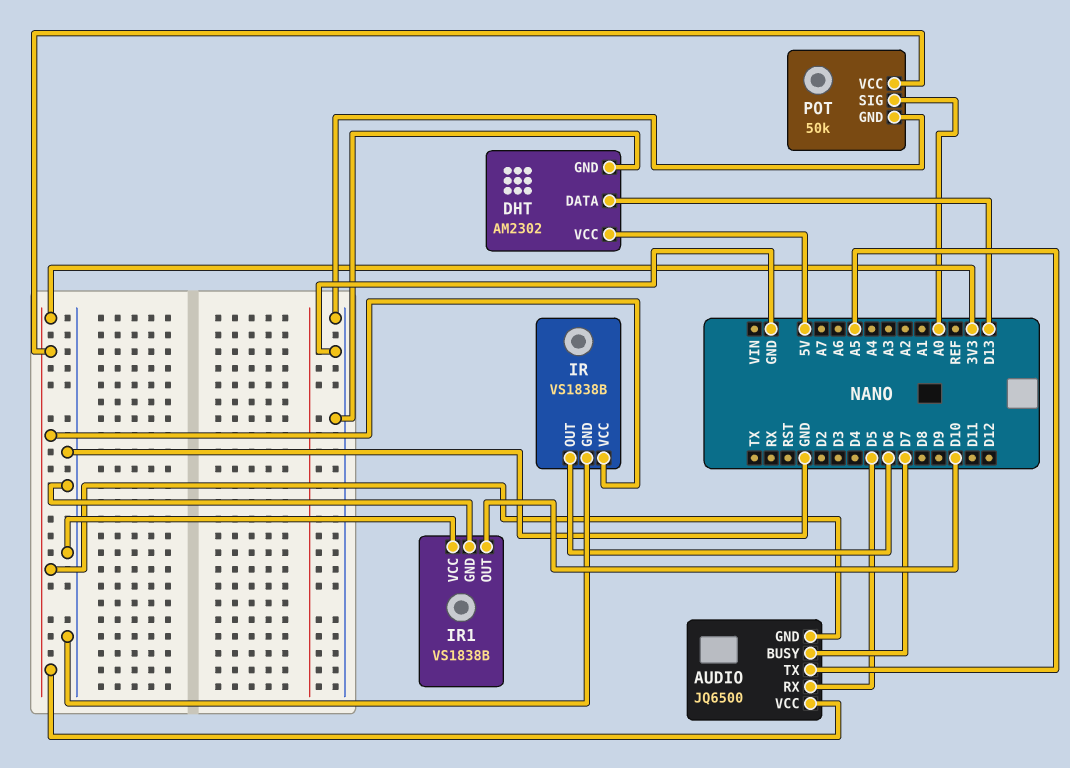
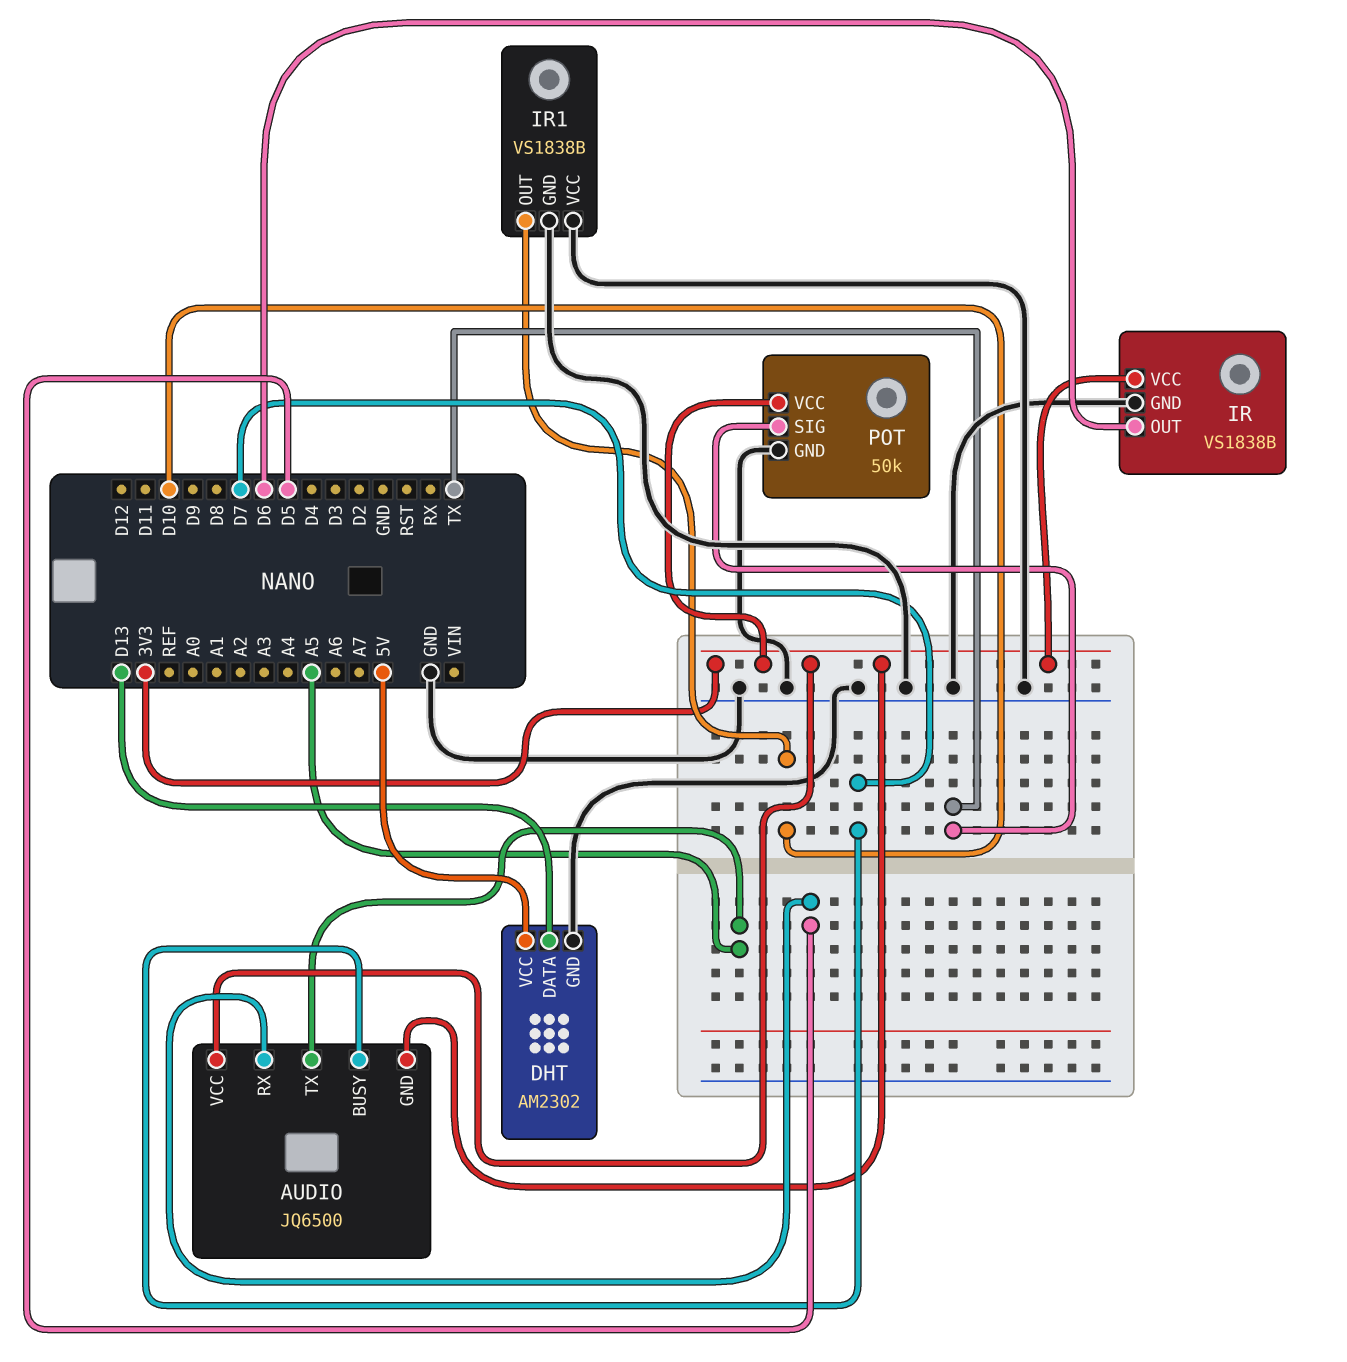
POT pin SIG: A0 -> TX

